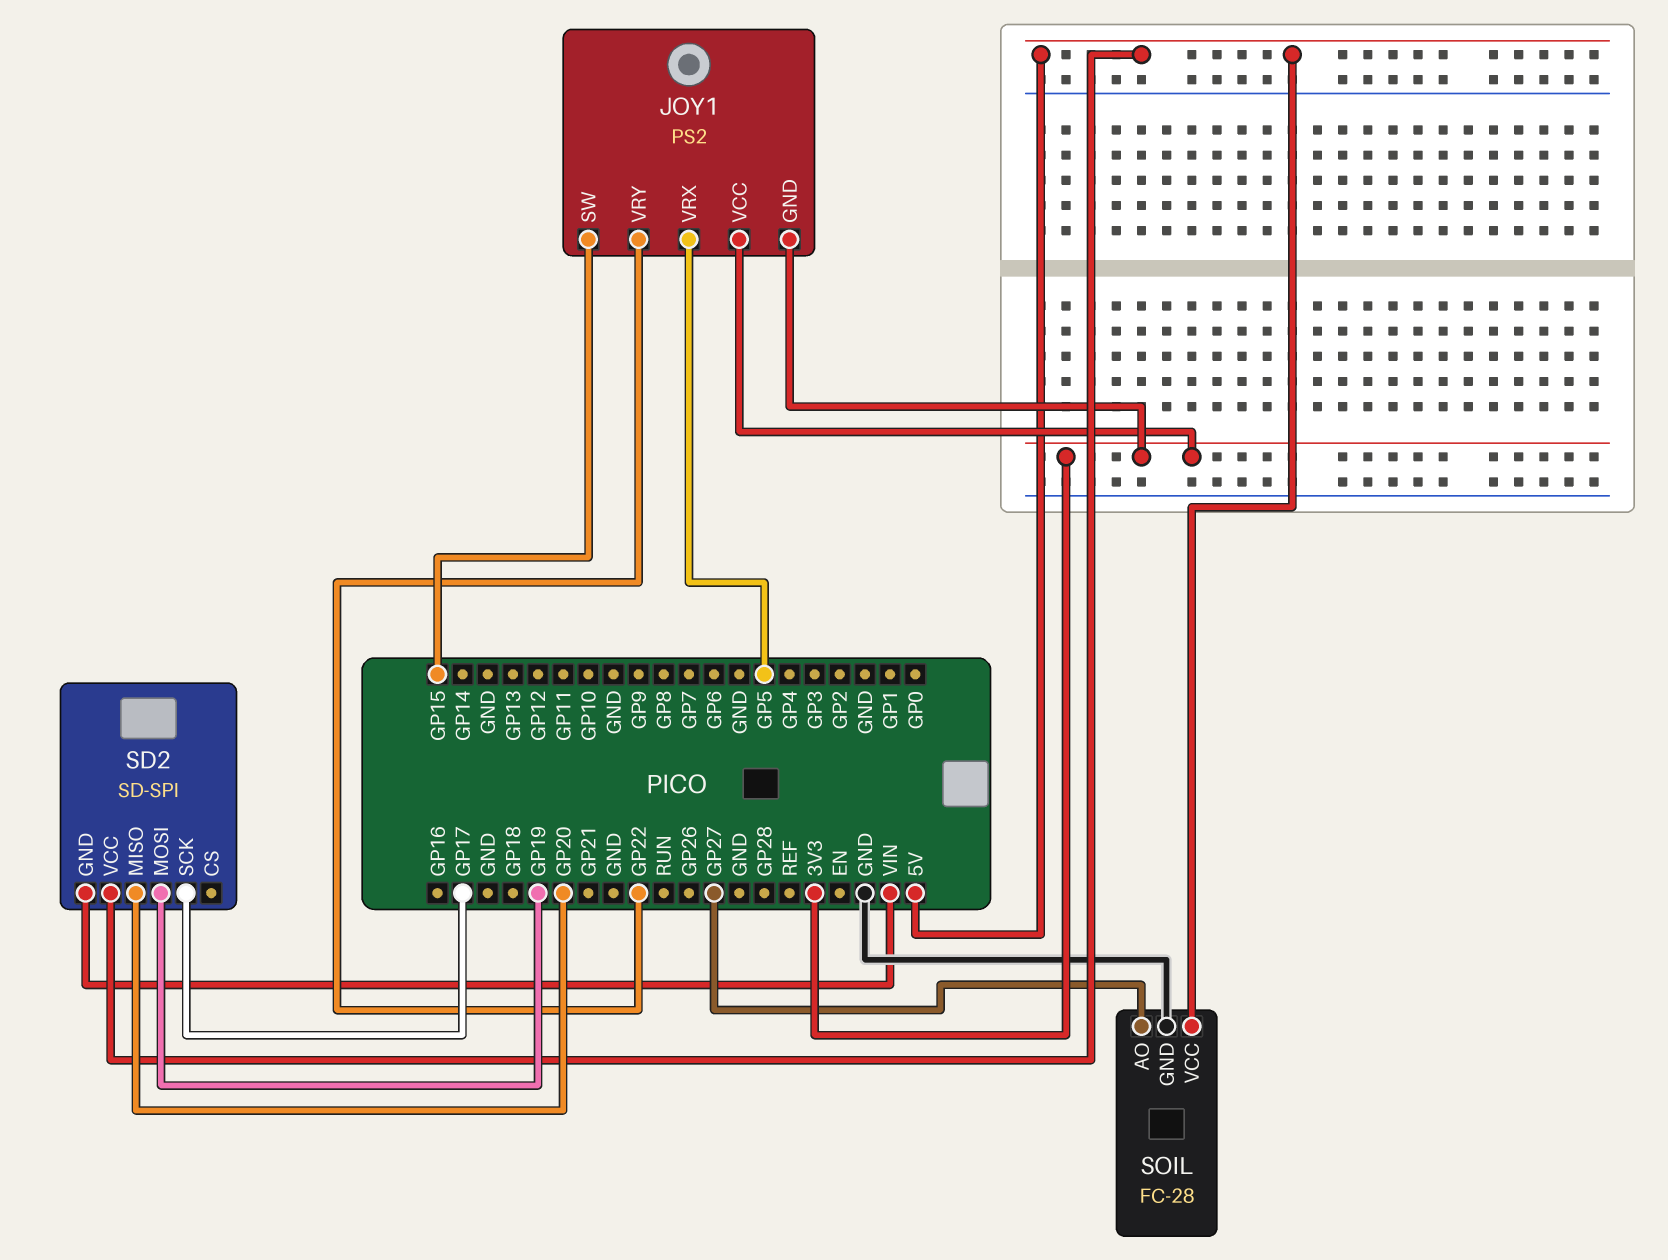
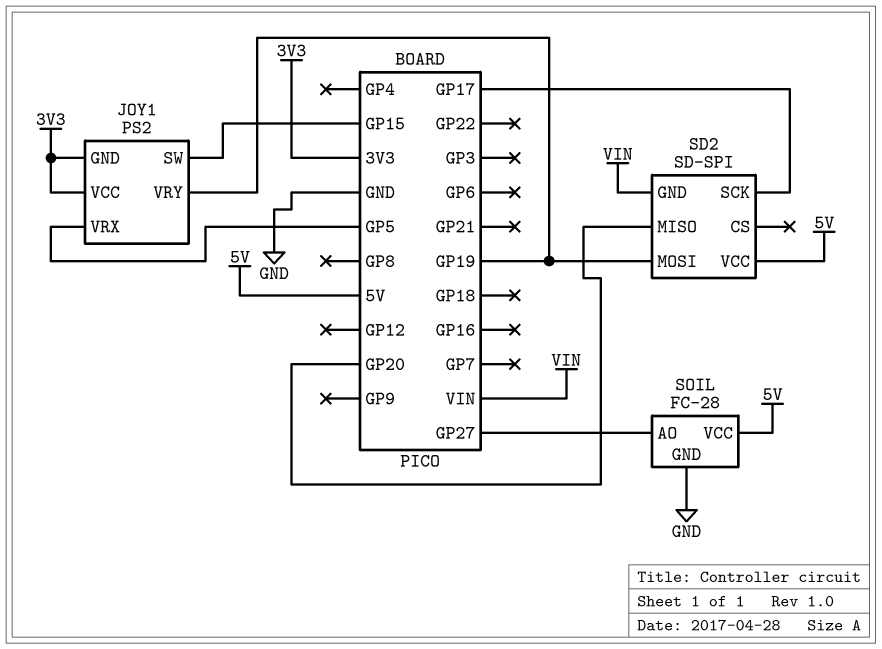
JOY1 pin VRY: GP22 -> GP19

